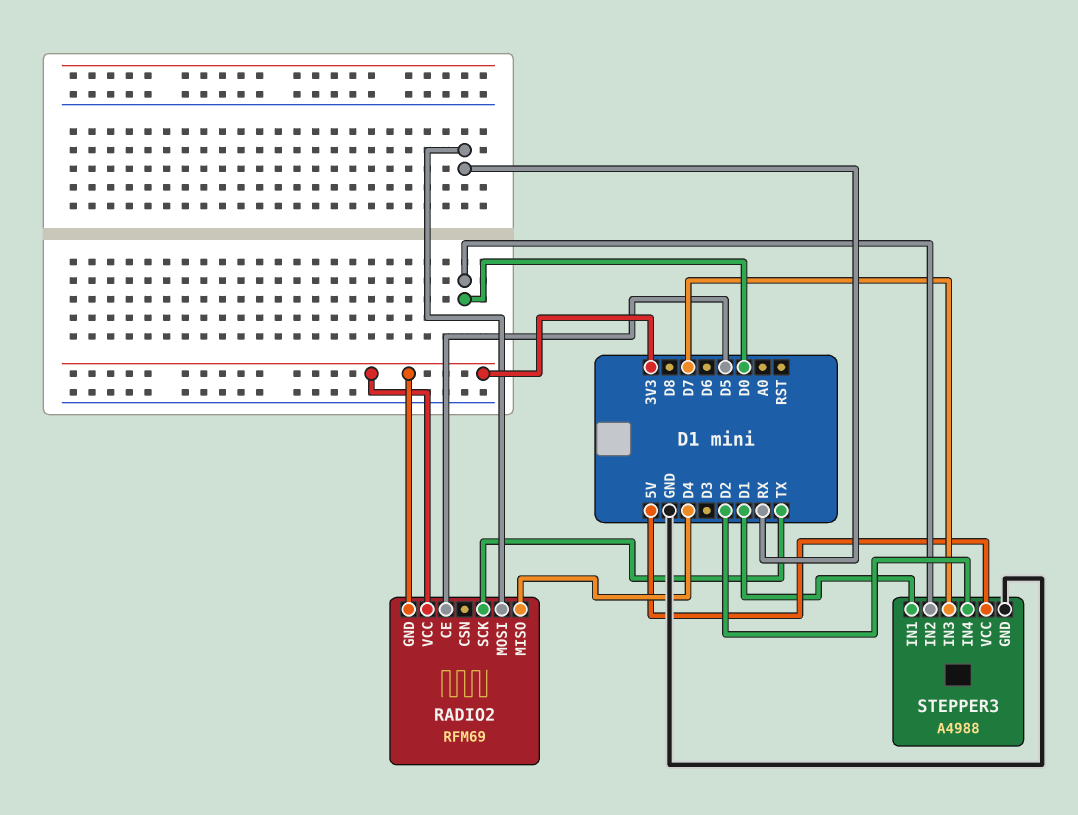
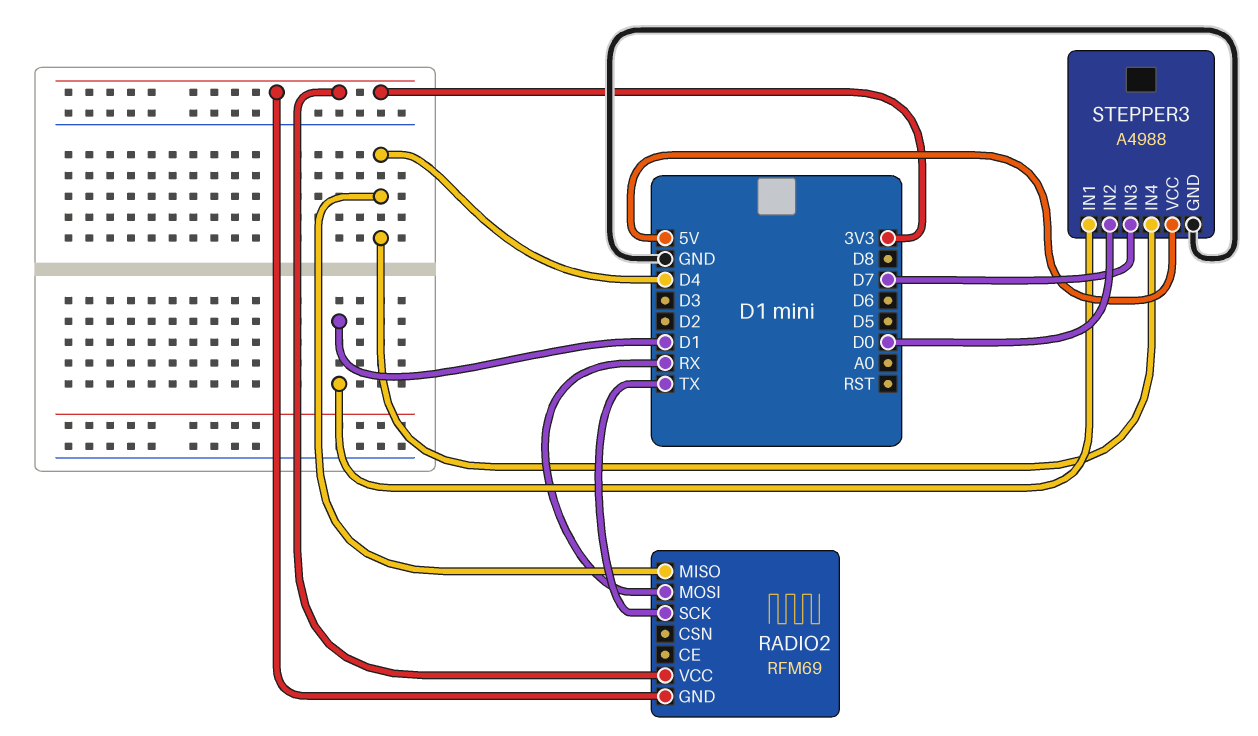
RADIO2 pin CE: D5 -> none
STEPPER3 pin IN4: D2 -> D4

